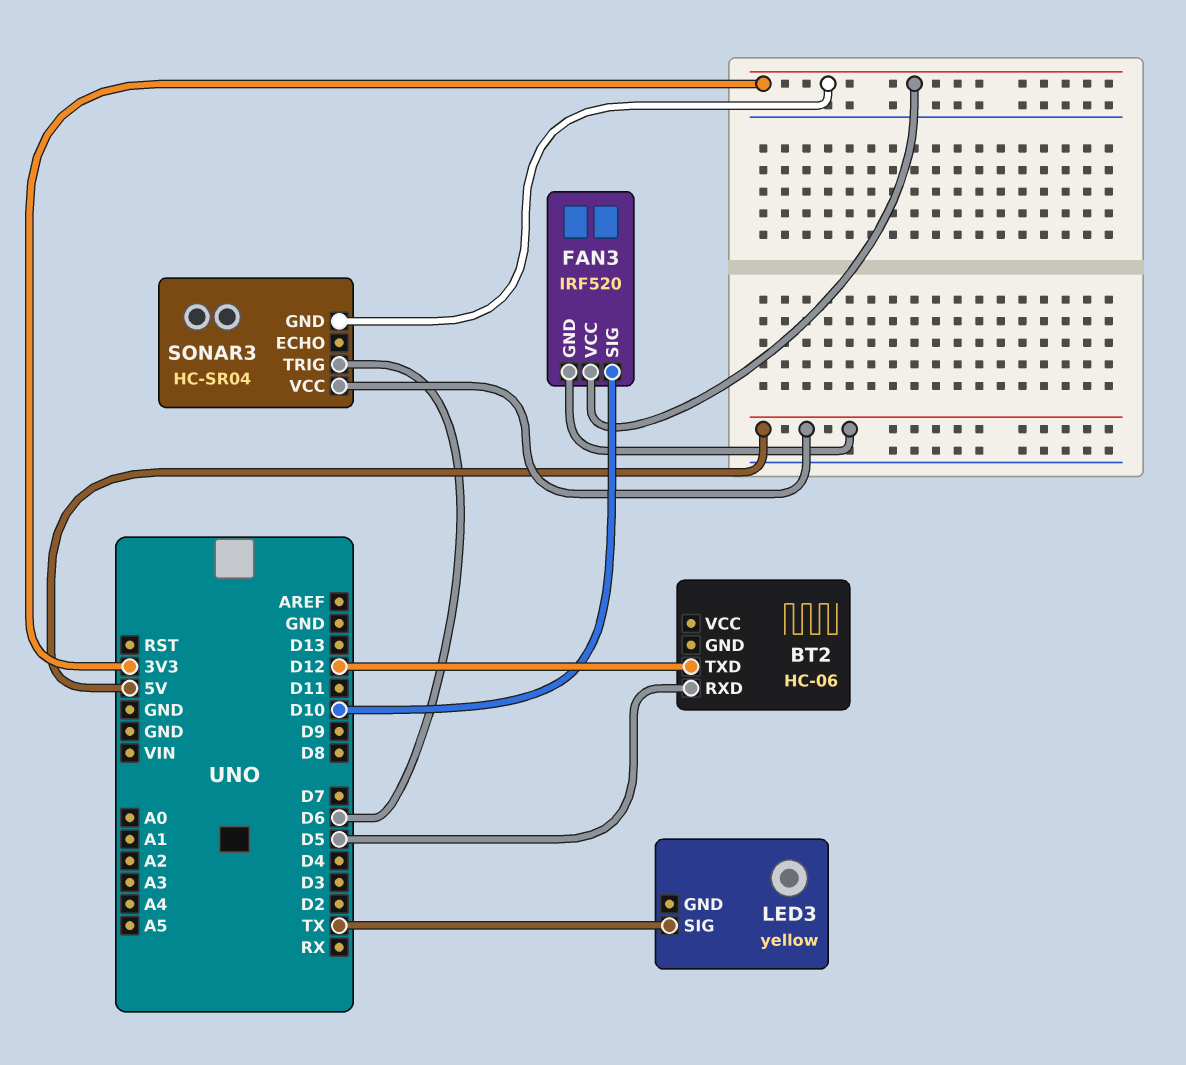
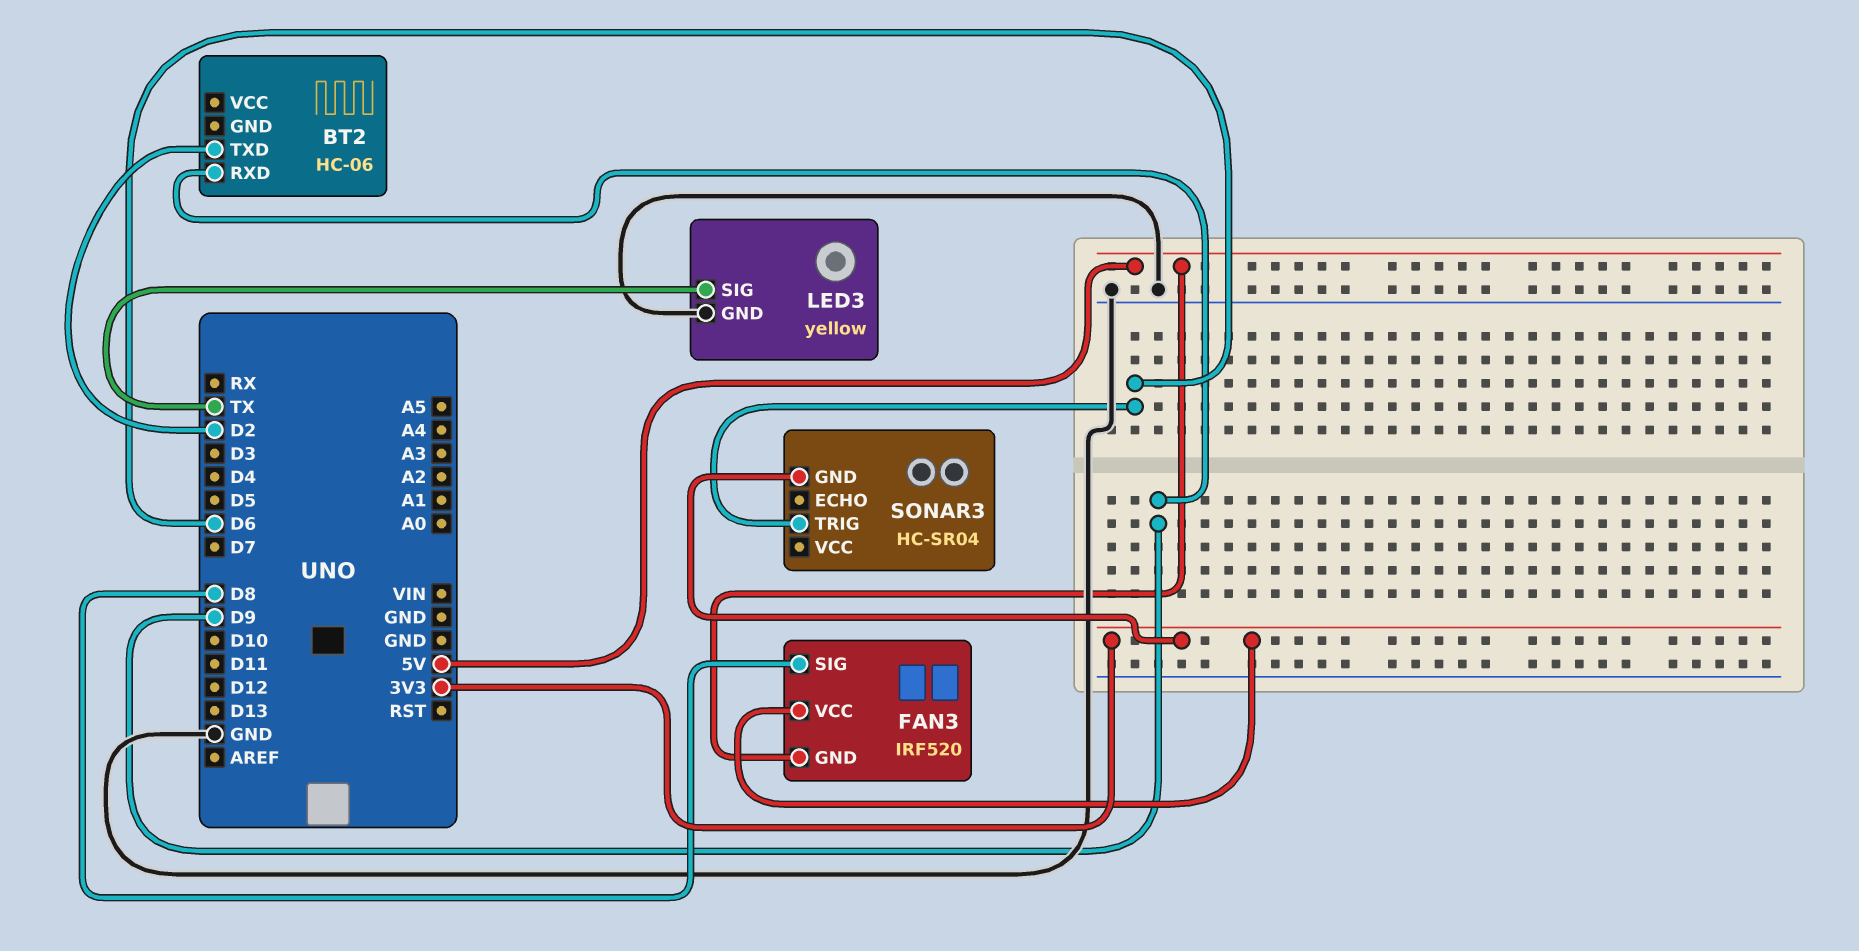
BT2 pin RXD: D5 -> D9
BT2 pin TXD: D12 -> D2
FAN3 pin SIG: D10 -> D8
LED3 pin GND: none -> GND
SONAR3 pin VCC: 5V -> none

